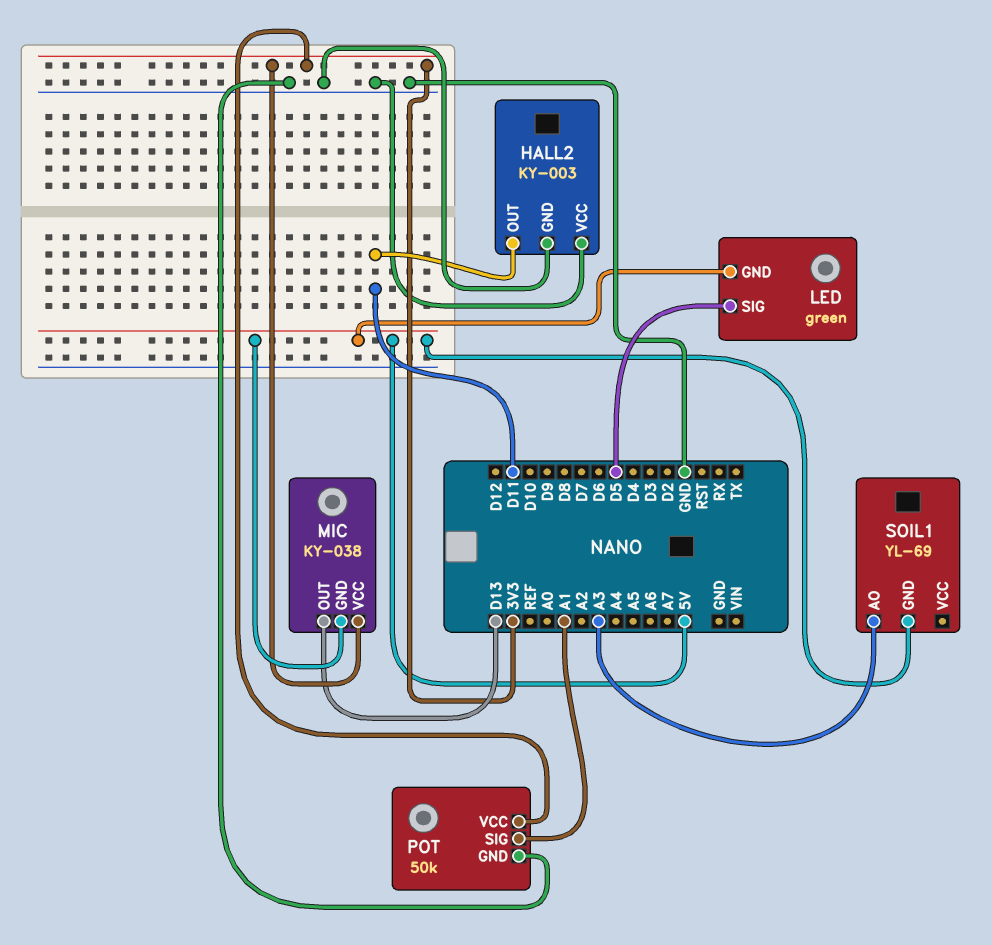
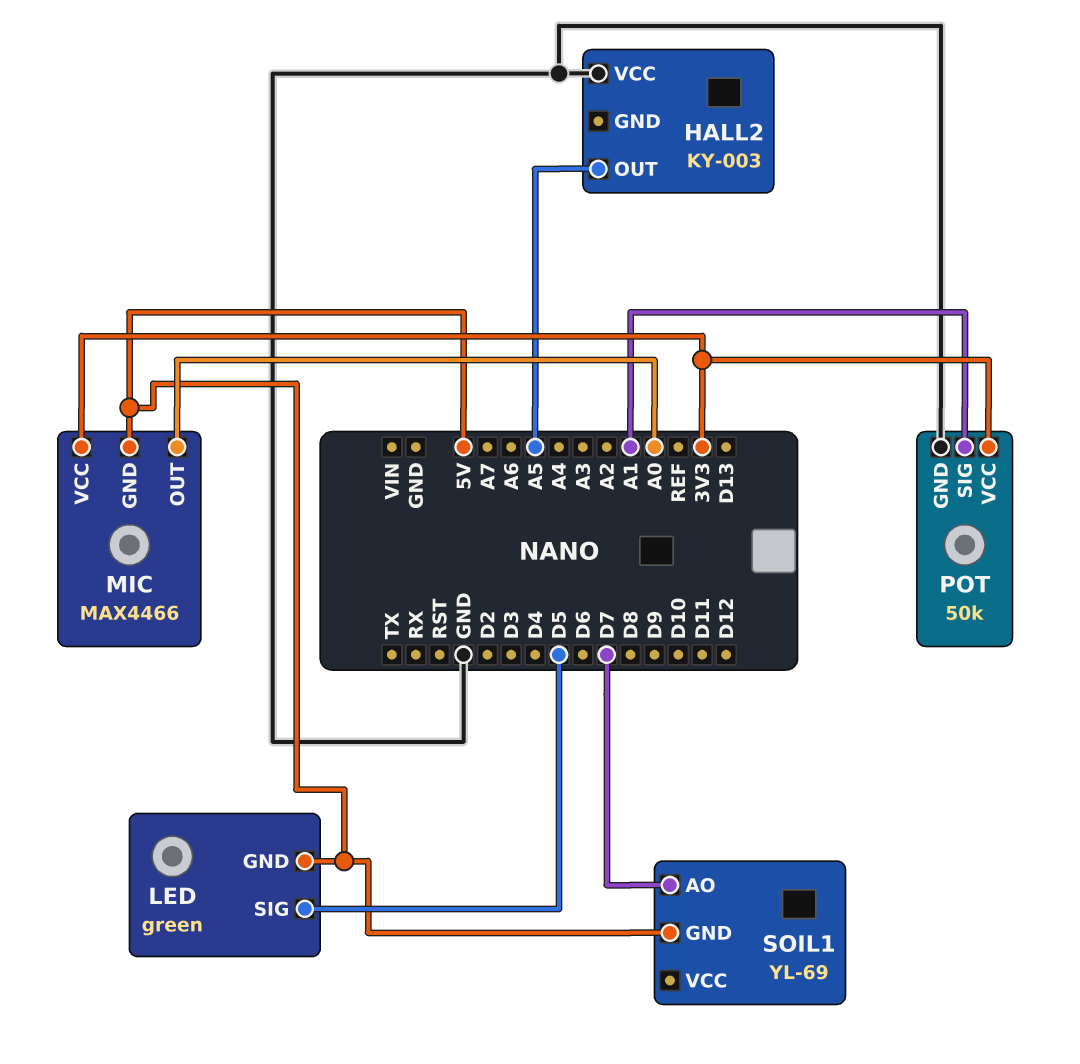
HALL2 pin GND: GND -> none
HALL2 pin OUT: D11 -> A5
MIC: KY-038 -> MAX4466
MIC pin OUT: D13 -> A0
SOIL1 pin AO: A3 -> D7

